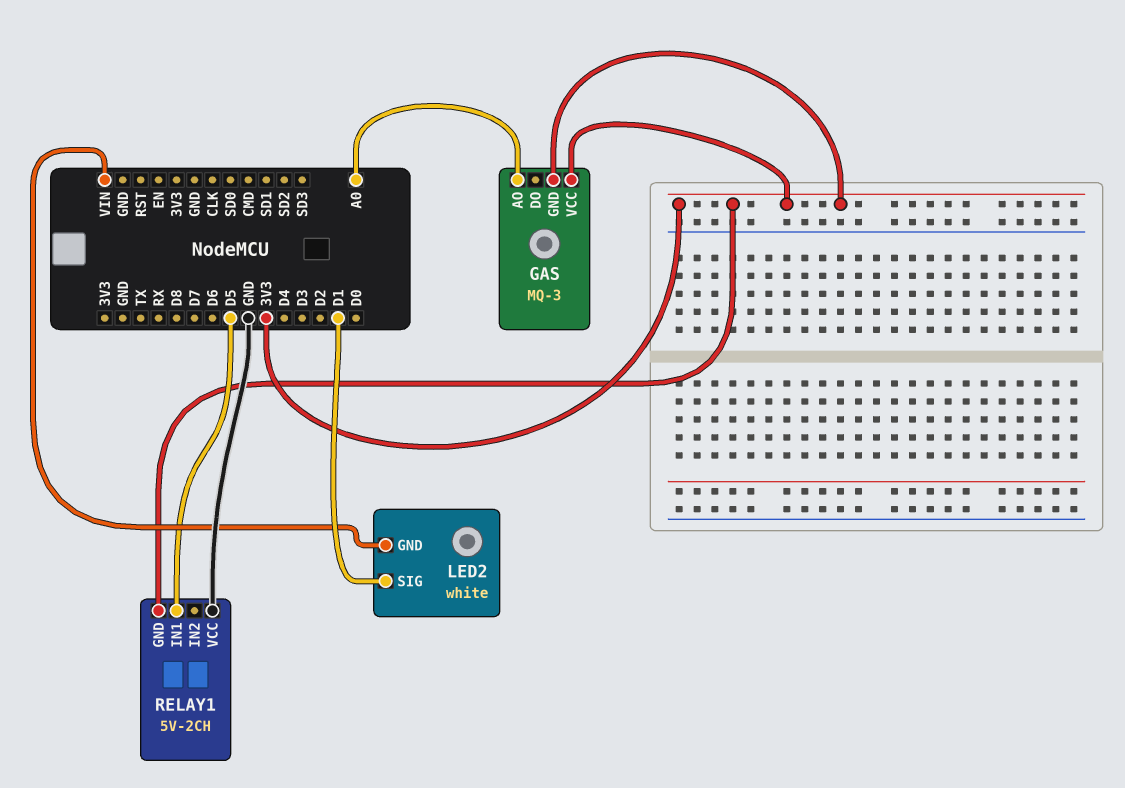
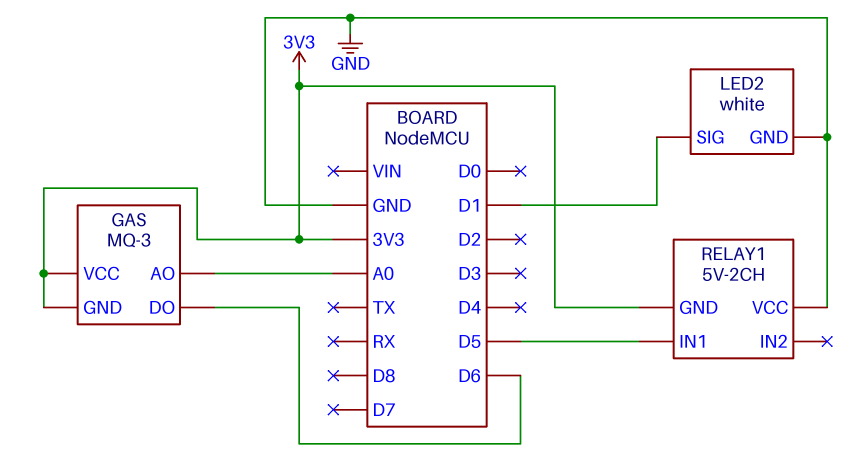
GAS pin DO: none -> D6
LED2 pin GND: VIN -> GND

